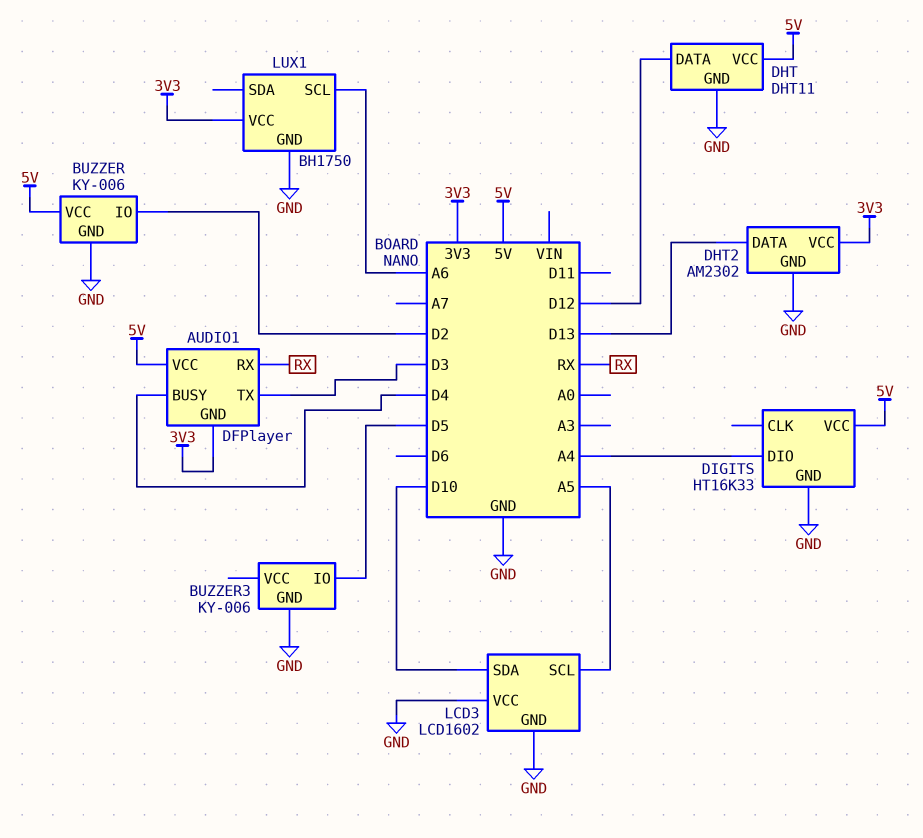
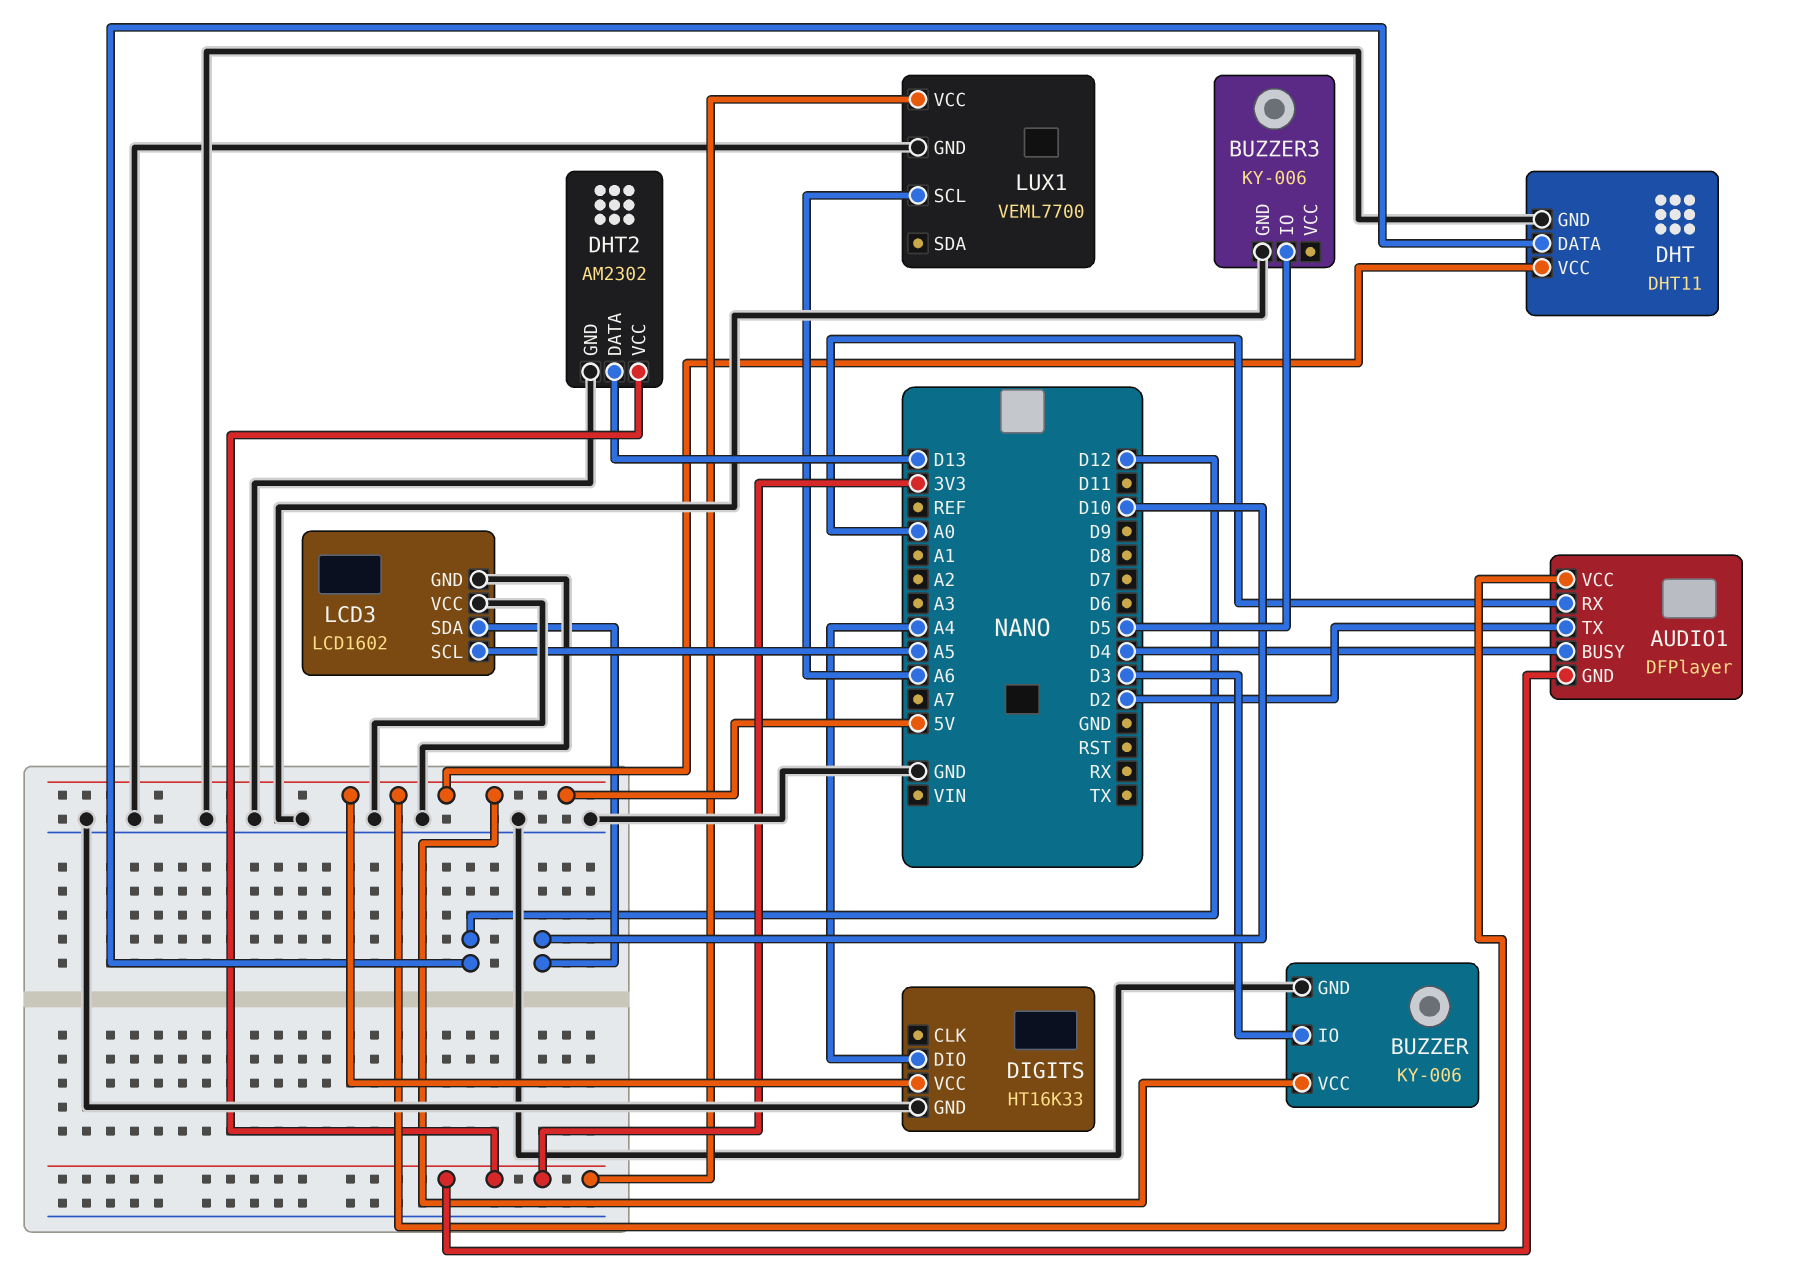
AUDIO1 pin RX: RX -> A0
AUDIO1 pin TX: D3 -> D2
BUZZER pin IO: D2 -> D3
LUX1: BH1750 -> VEML7700

